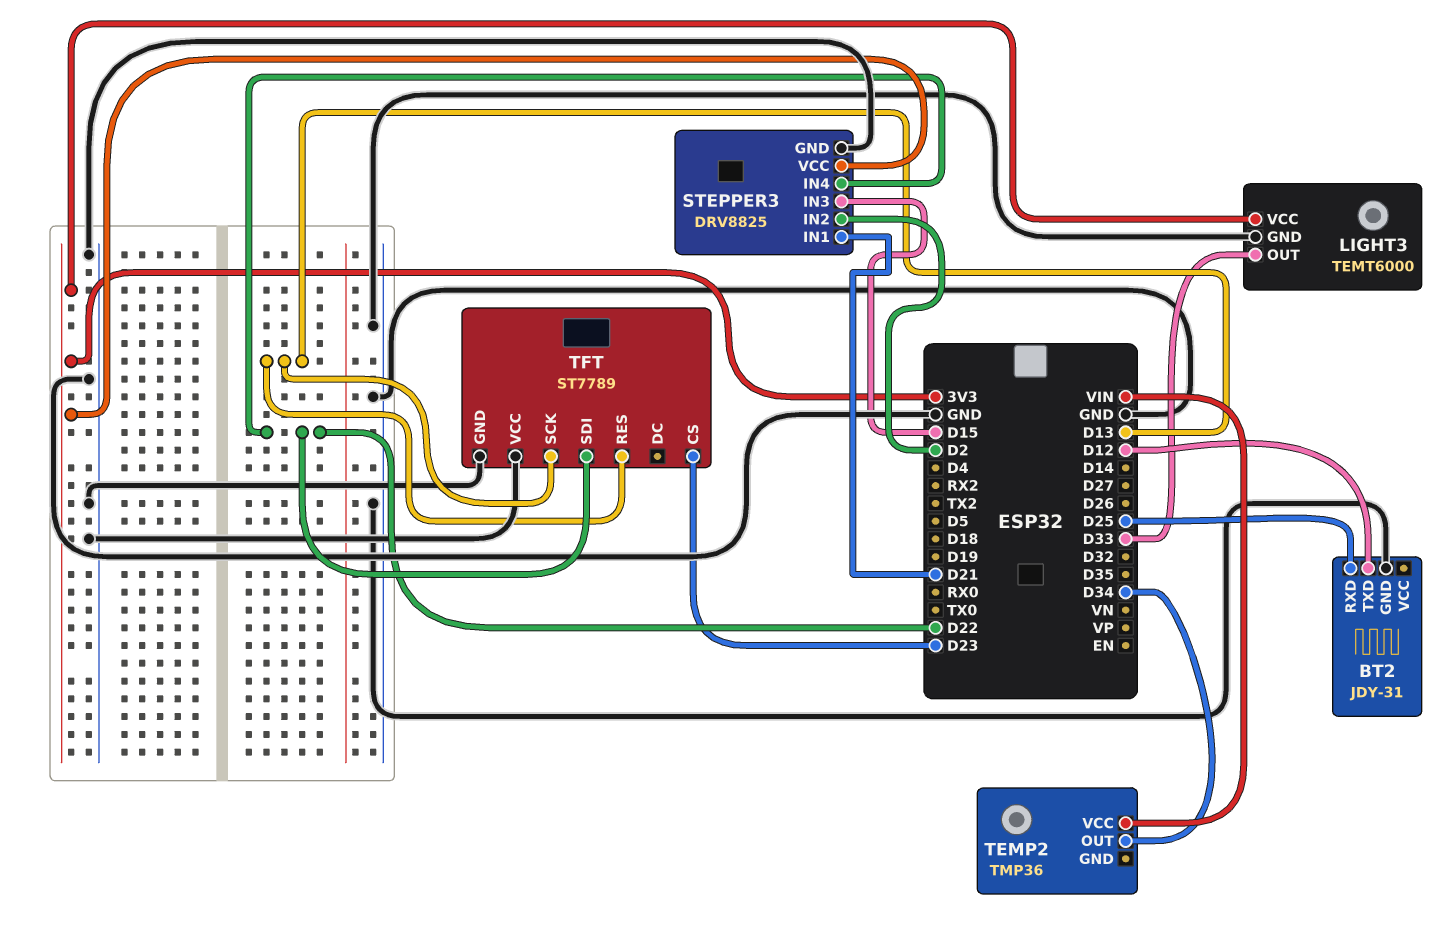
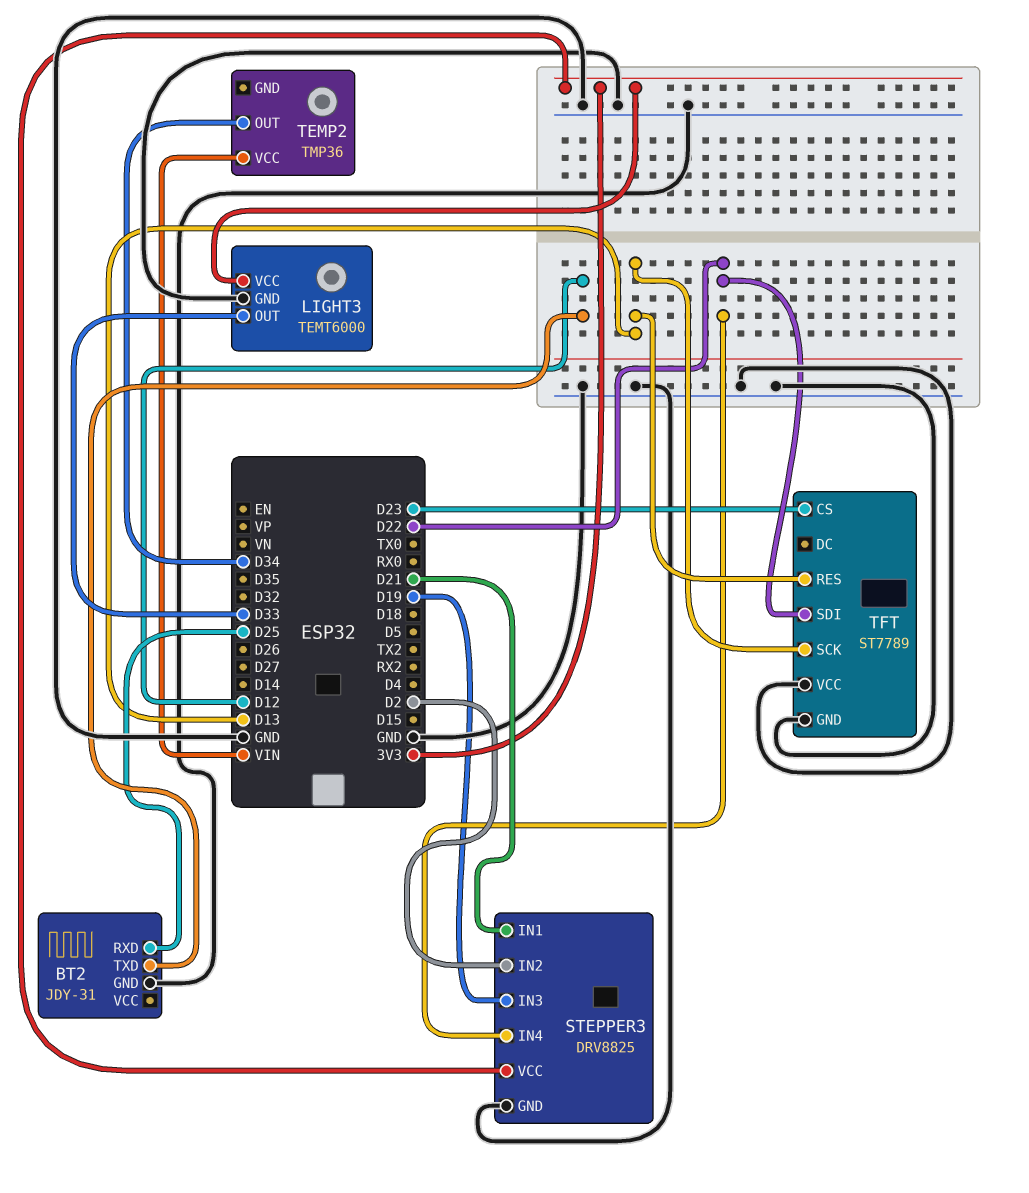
STEPPER3 pin IN3: D15 -> D19

